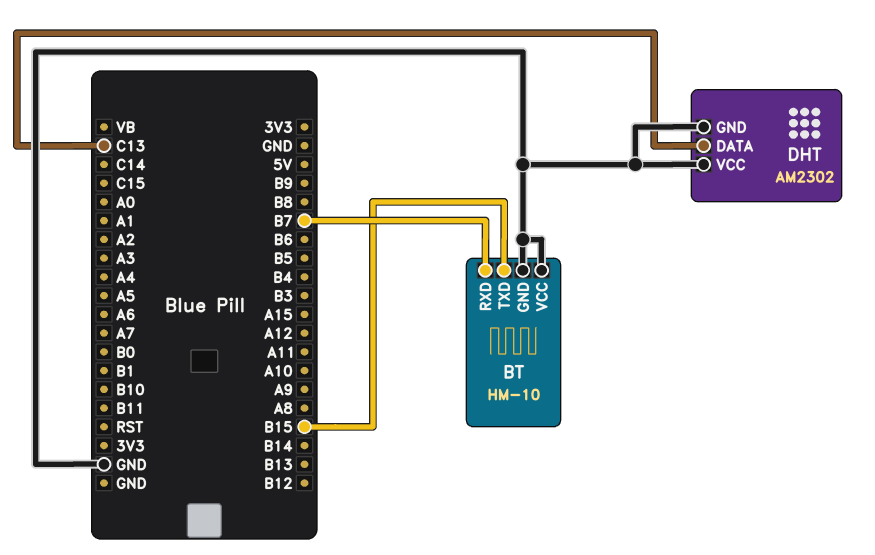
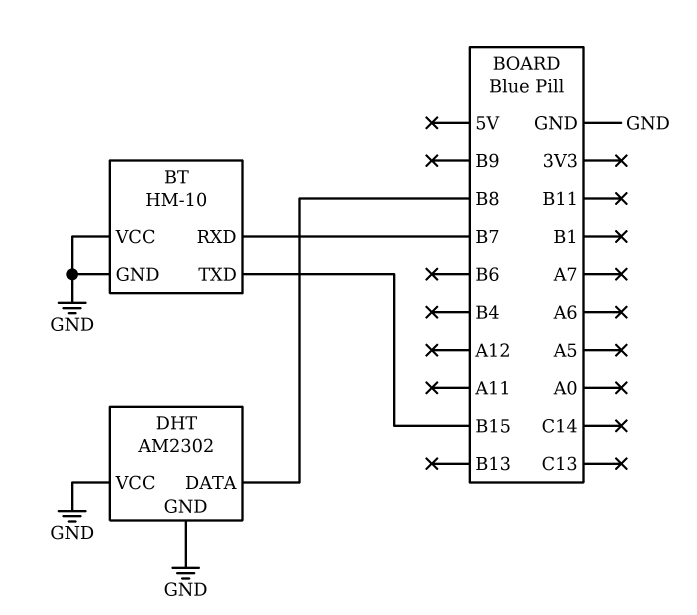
DHT pin DATA: C13 -> B8

